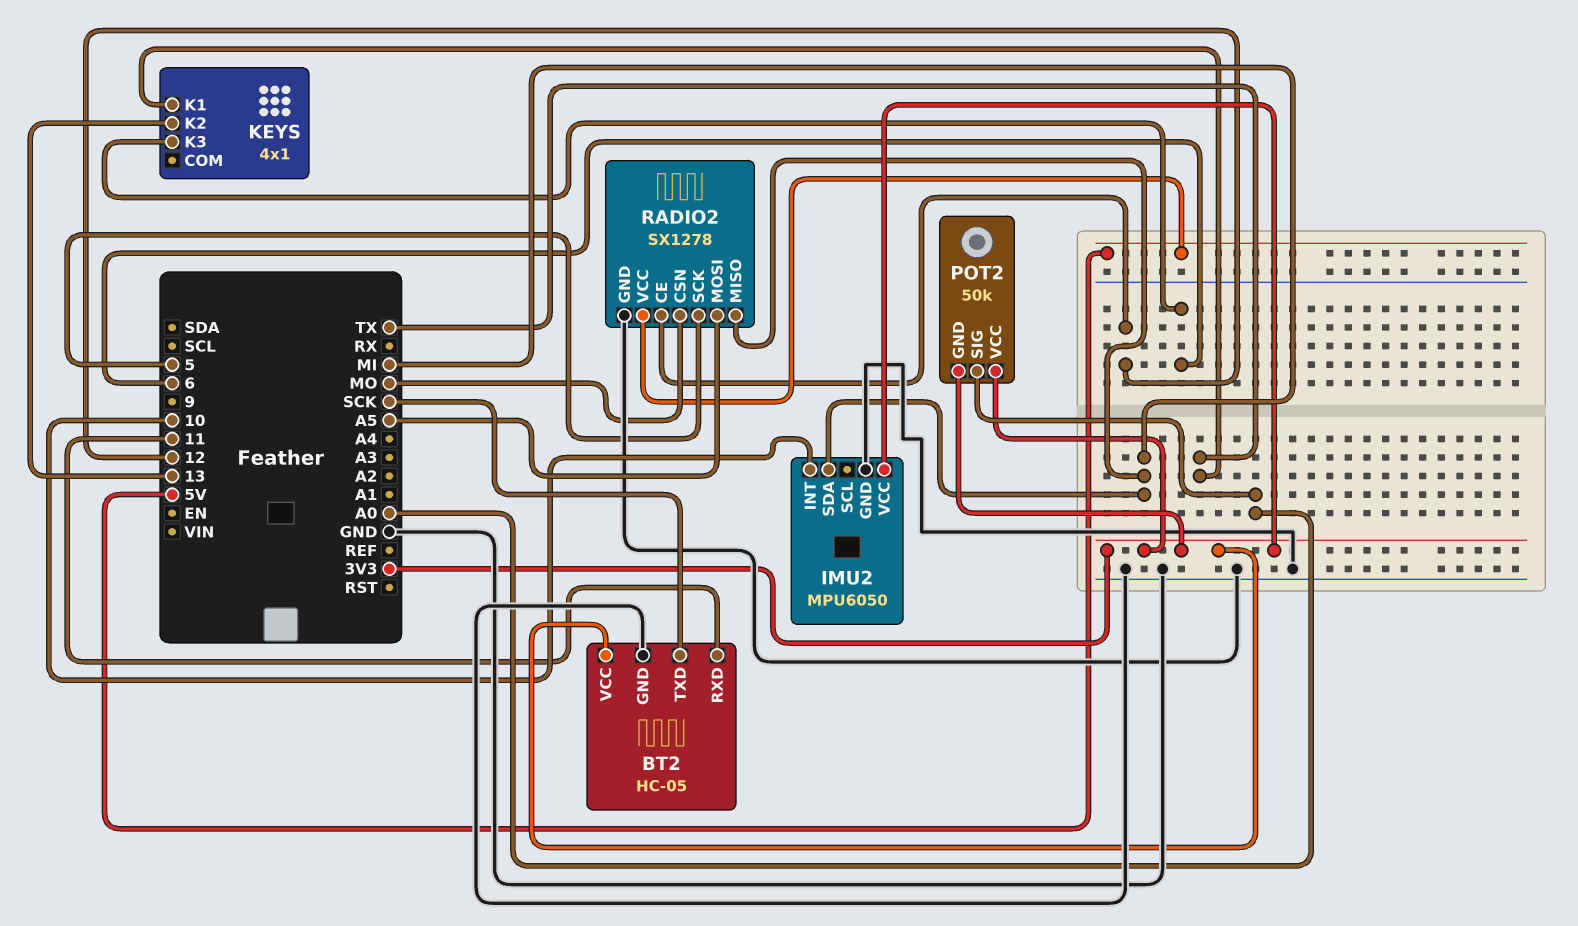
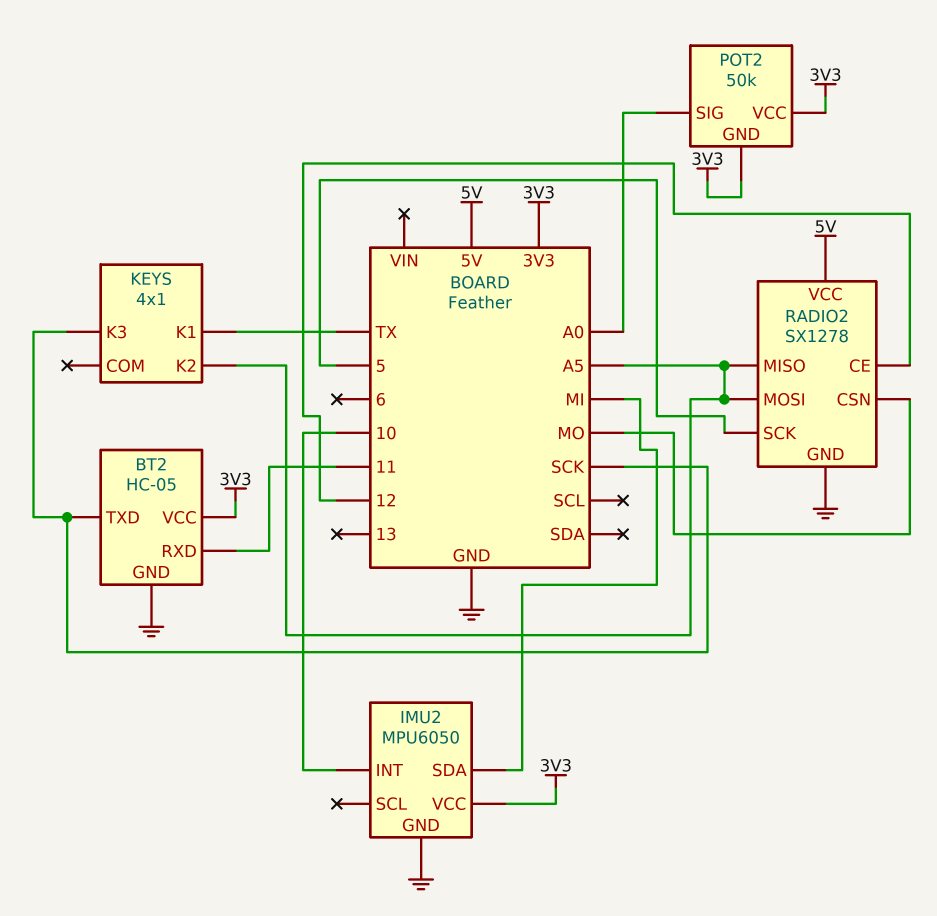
KEYS pin K2: 13 -> A5
KEYS pin K3: 6 -> SCK
RADIO2 pin MISO: MI -> A5

